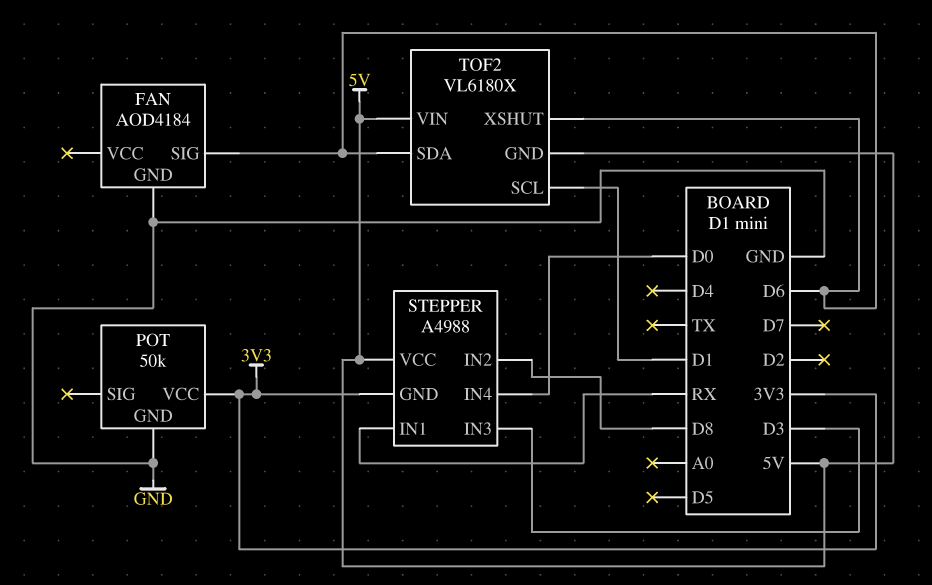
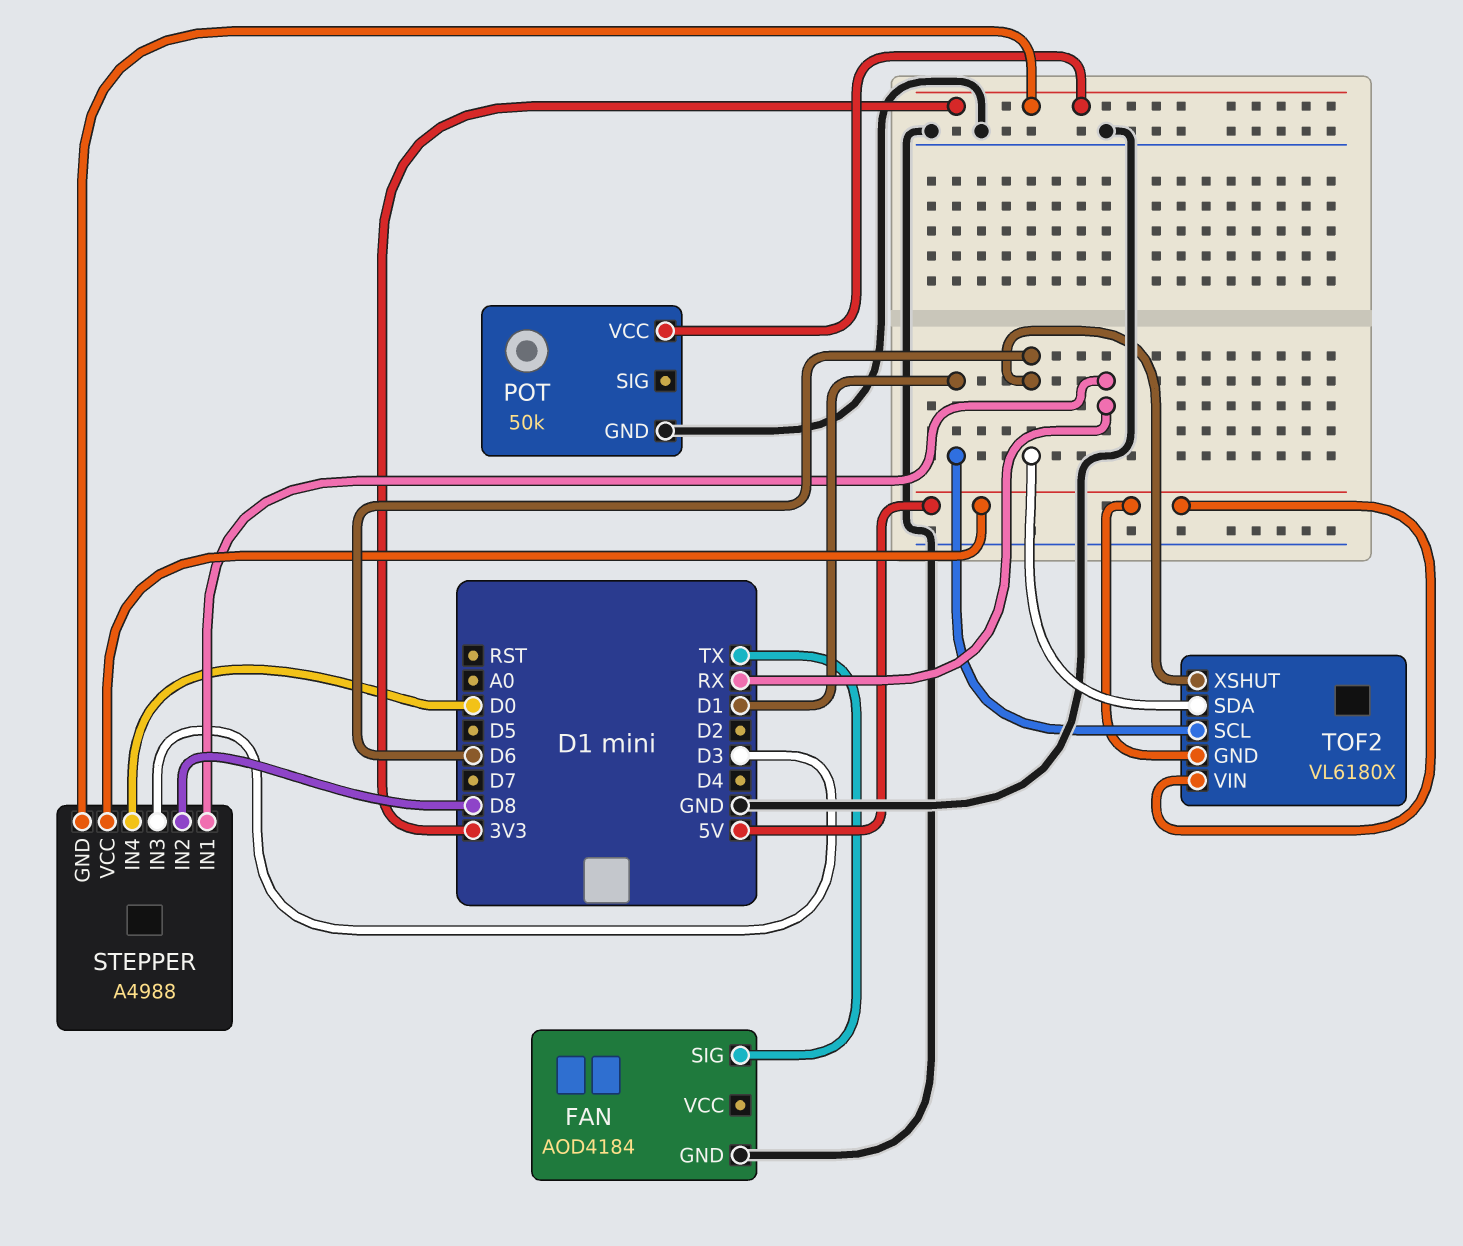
FAN pin SIG: D6 -> TX

